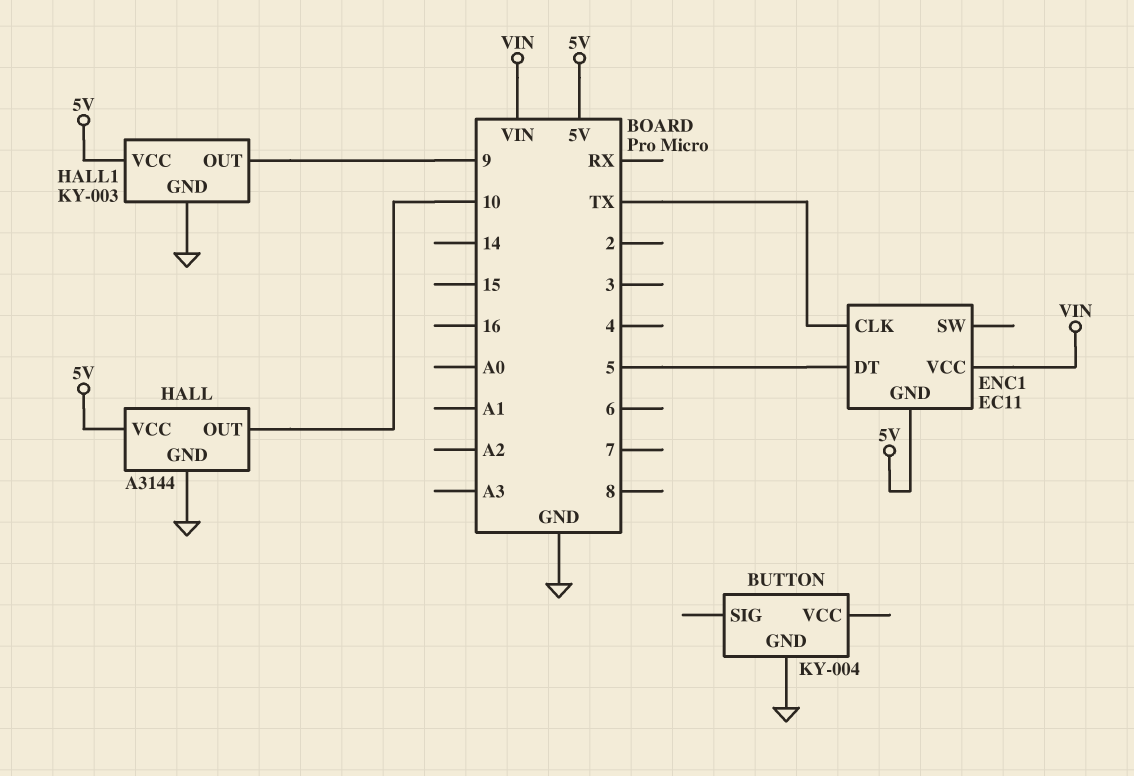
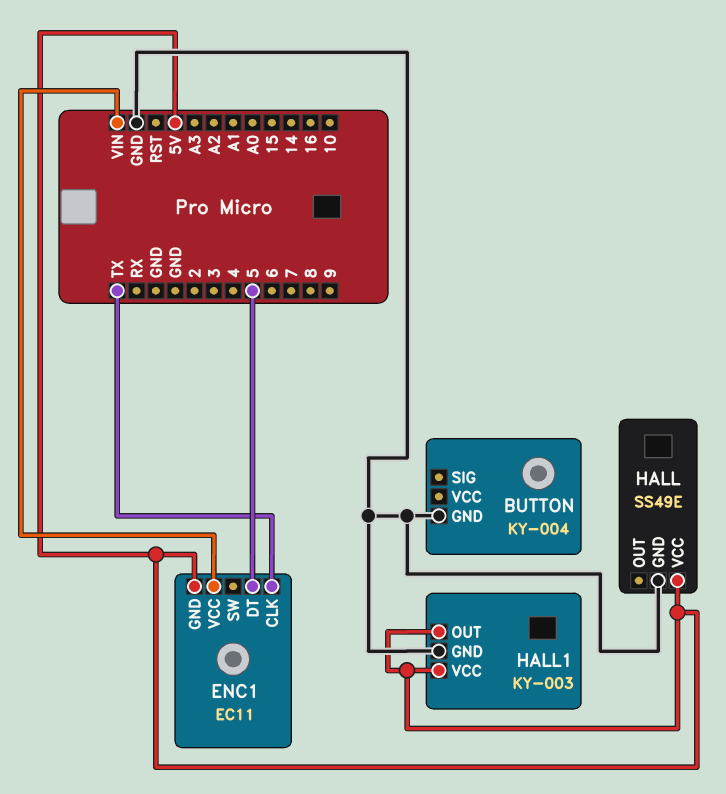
HALL: A3144 -> SS49E
HALL pin OUT: 10 -> none
HALL1 pin OUT: 9 -> 5V

